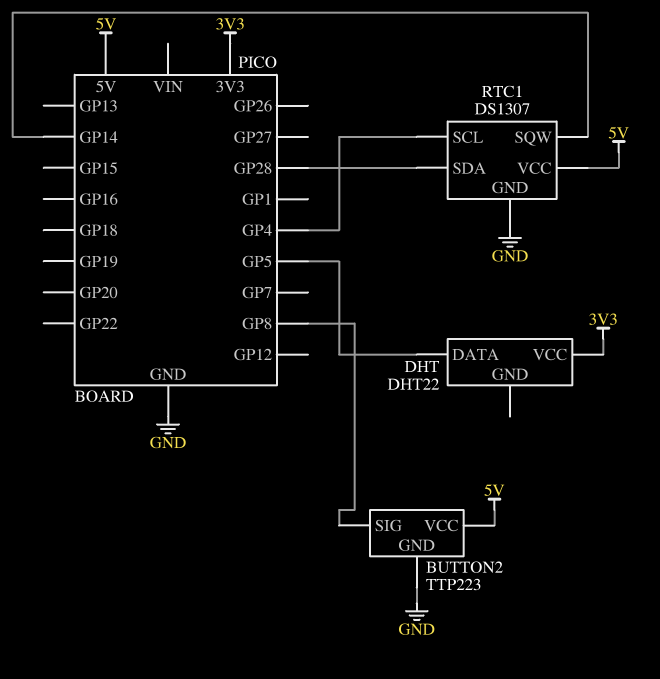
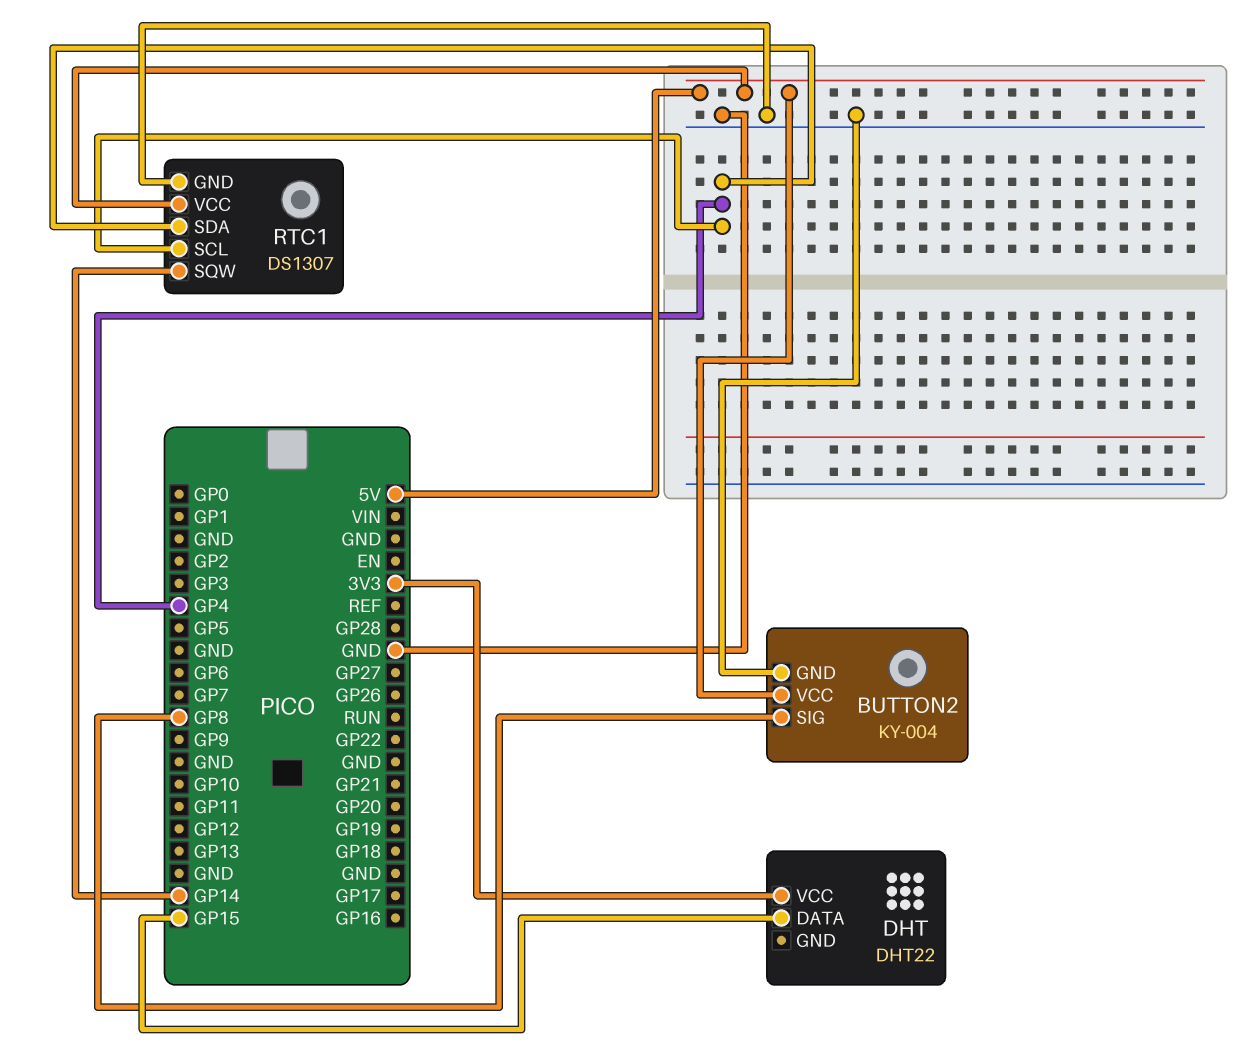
BUTTON2: TTP223 -> KY-004
DHT pin DATA: GP5 -> GP15
RTC1 pin SDA: GP28 -> GP4

